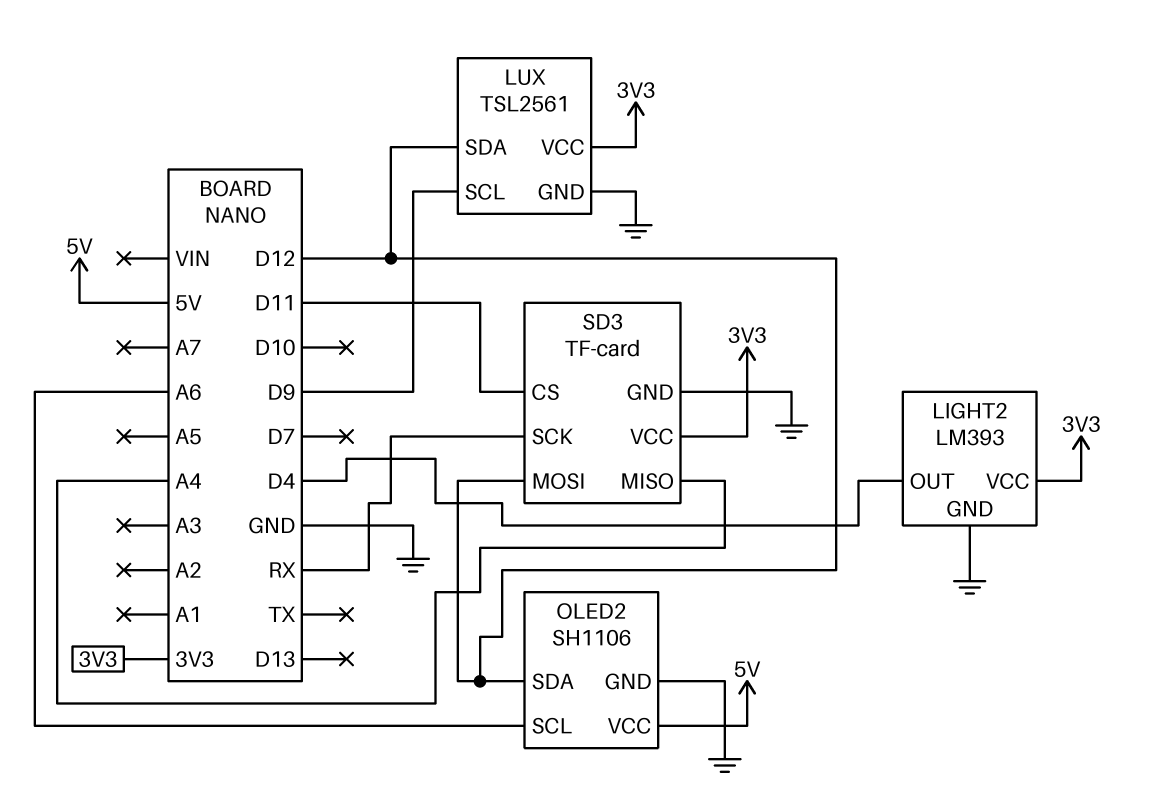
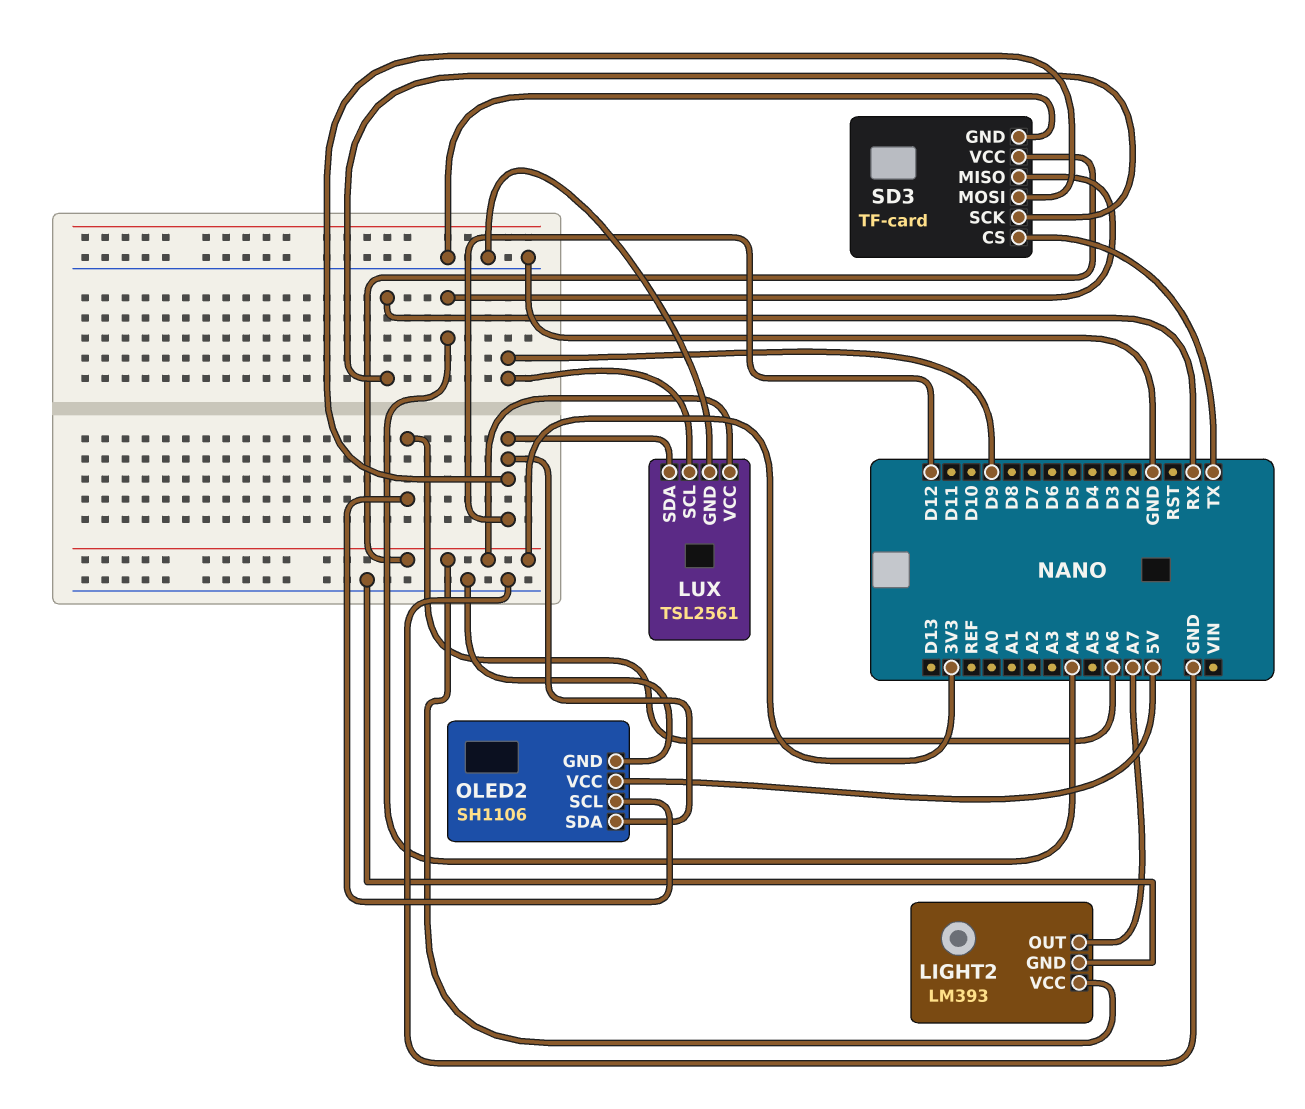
LIGHT2 pin OUT: D4 -> A7
SD3 pin CS: D11 -> TX

